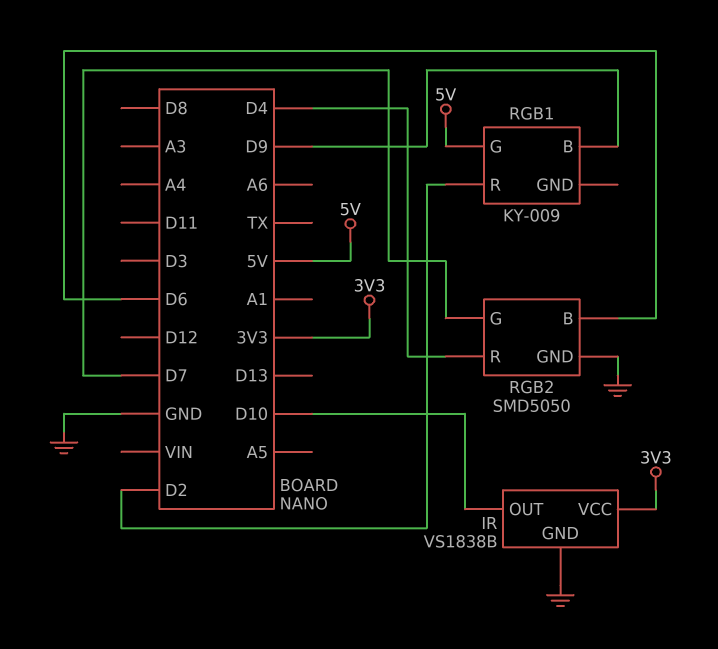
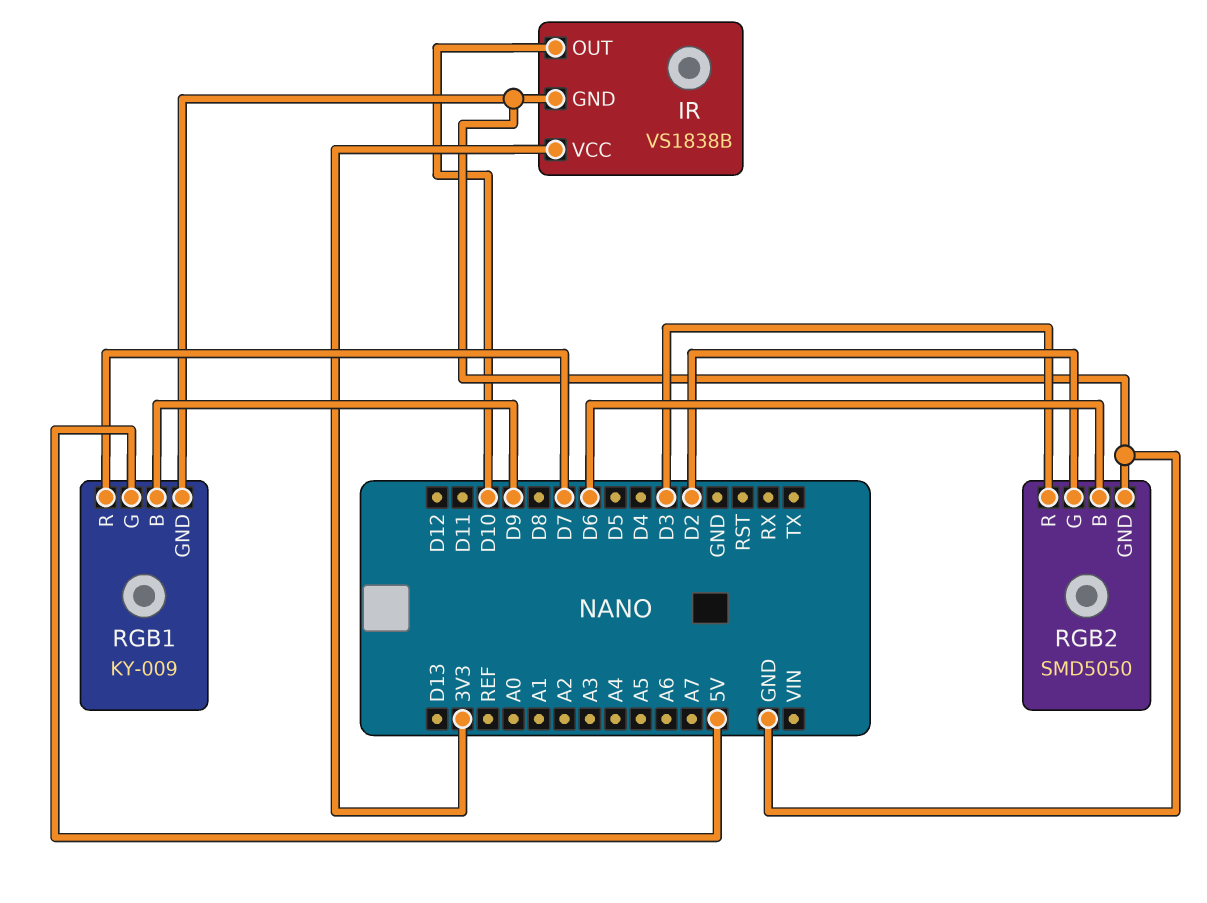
RGB1 pin GND: none -> GND
RGB1 pin R: D2 -> D7
RGB2 pin G: D7 -> D2
RGB2 pin R: D4 -> D3

